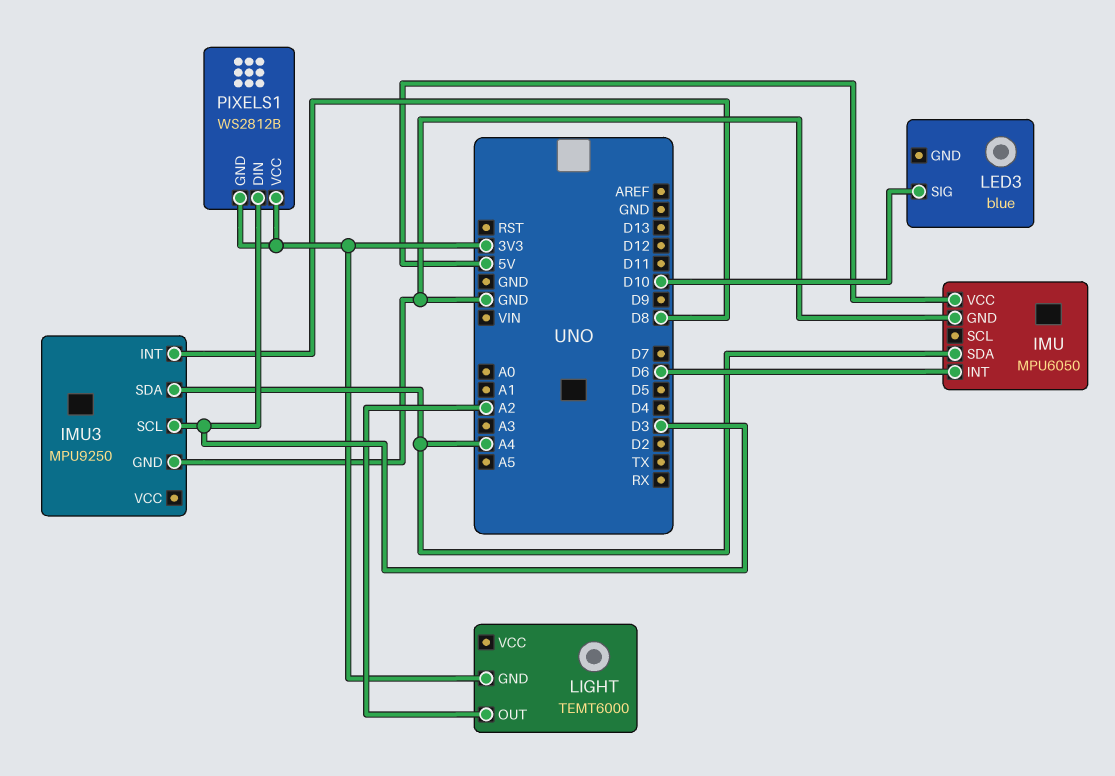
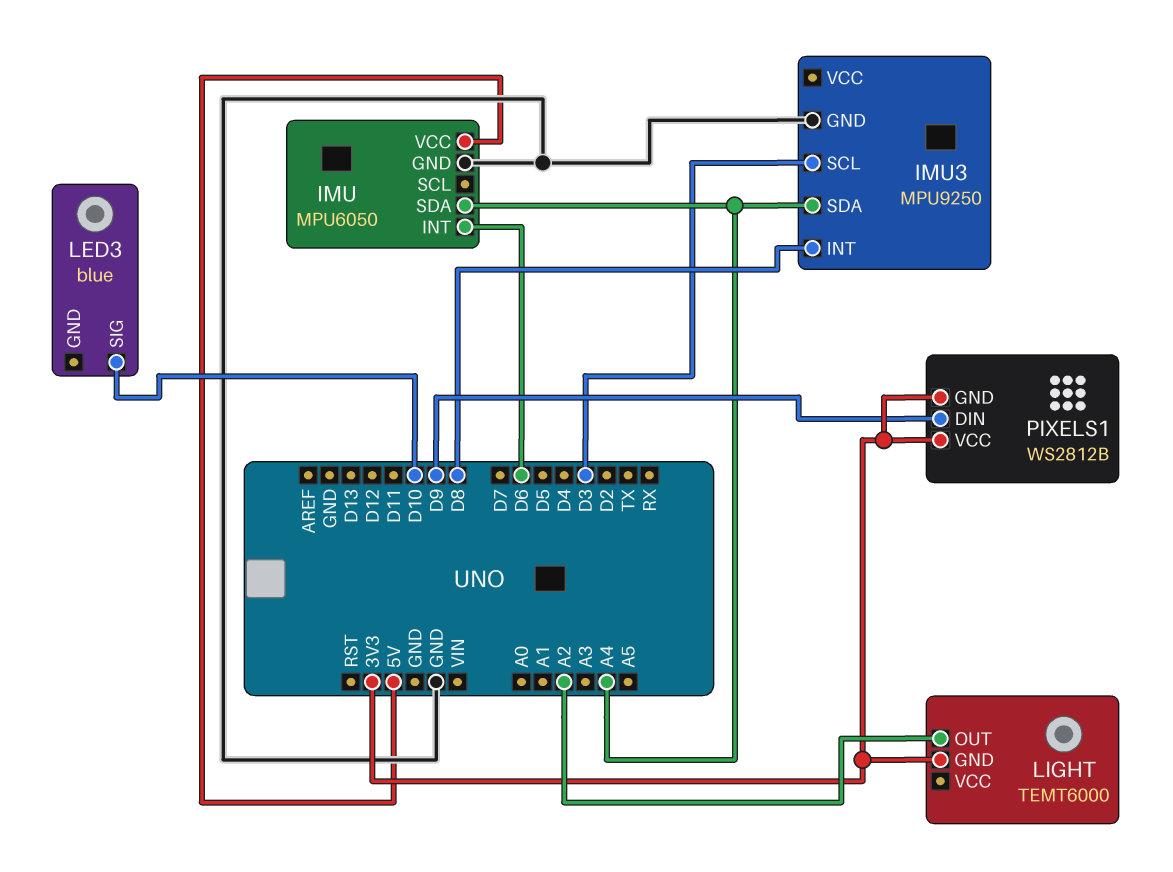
PIXELS1 pin DIN: D3 -> D9

